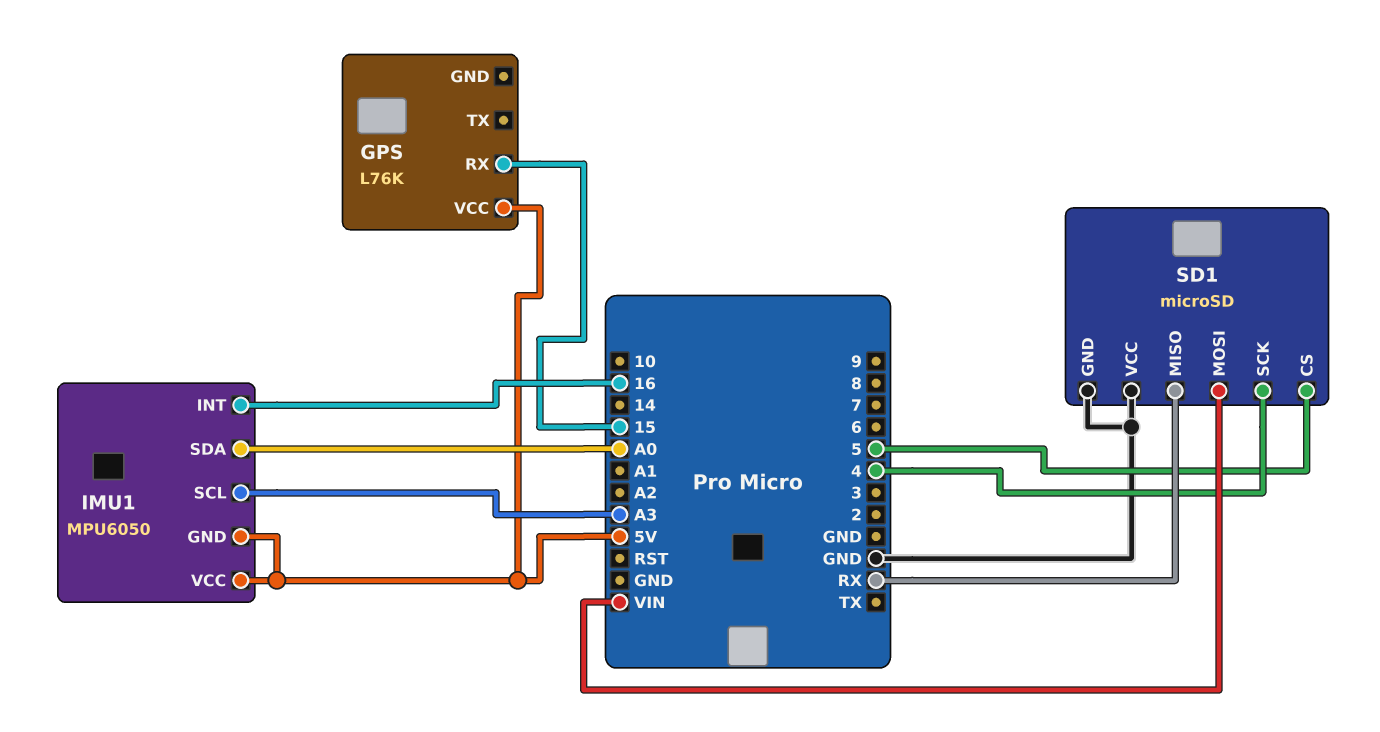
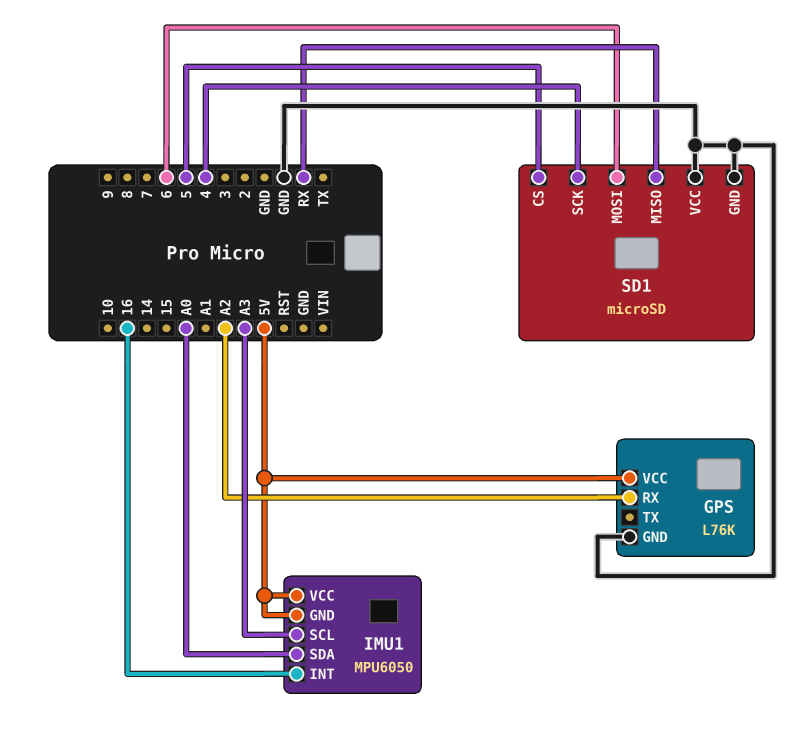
GPS pin GND: none -> GND
GPS pin RX: 15 -> A2
SD1 pin MOSI: VIN -> 6

